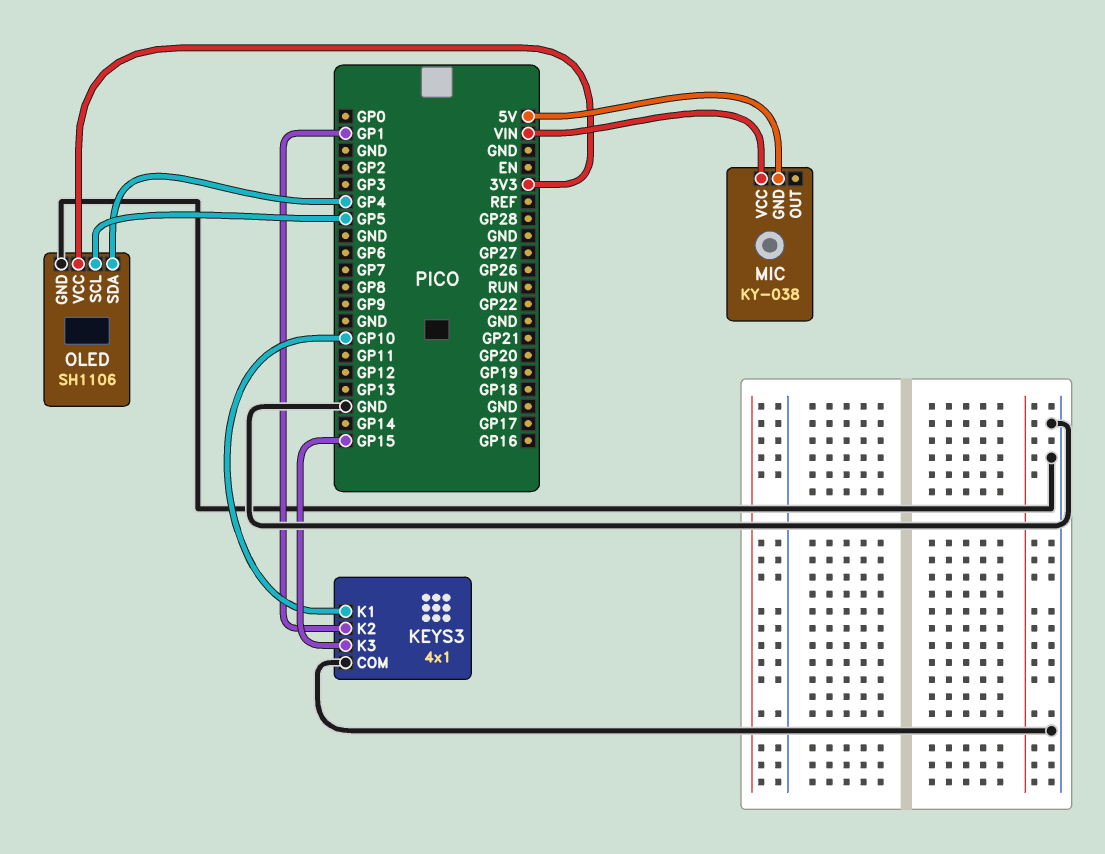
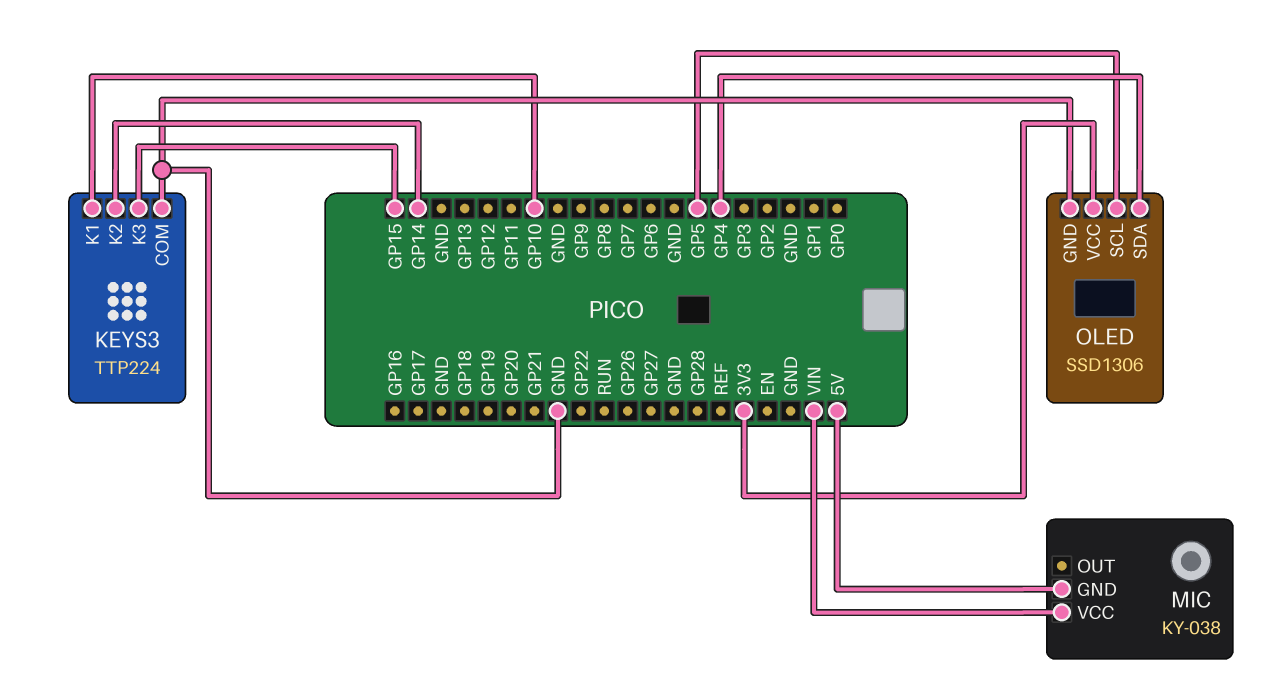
KEYS3: 4x1 -> TTP224
KEYS3 pin K2: GP1 -> GP14
OLED: SH1106 -> SSD1306

